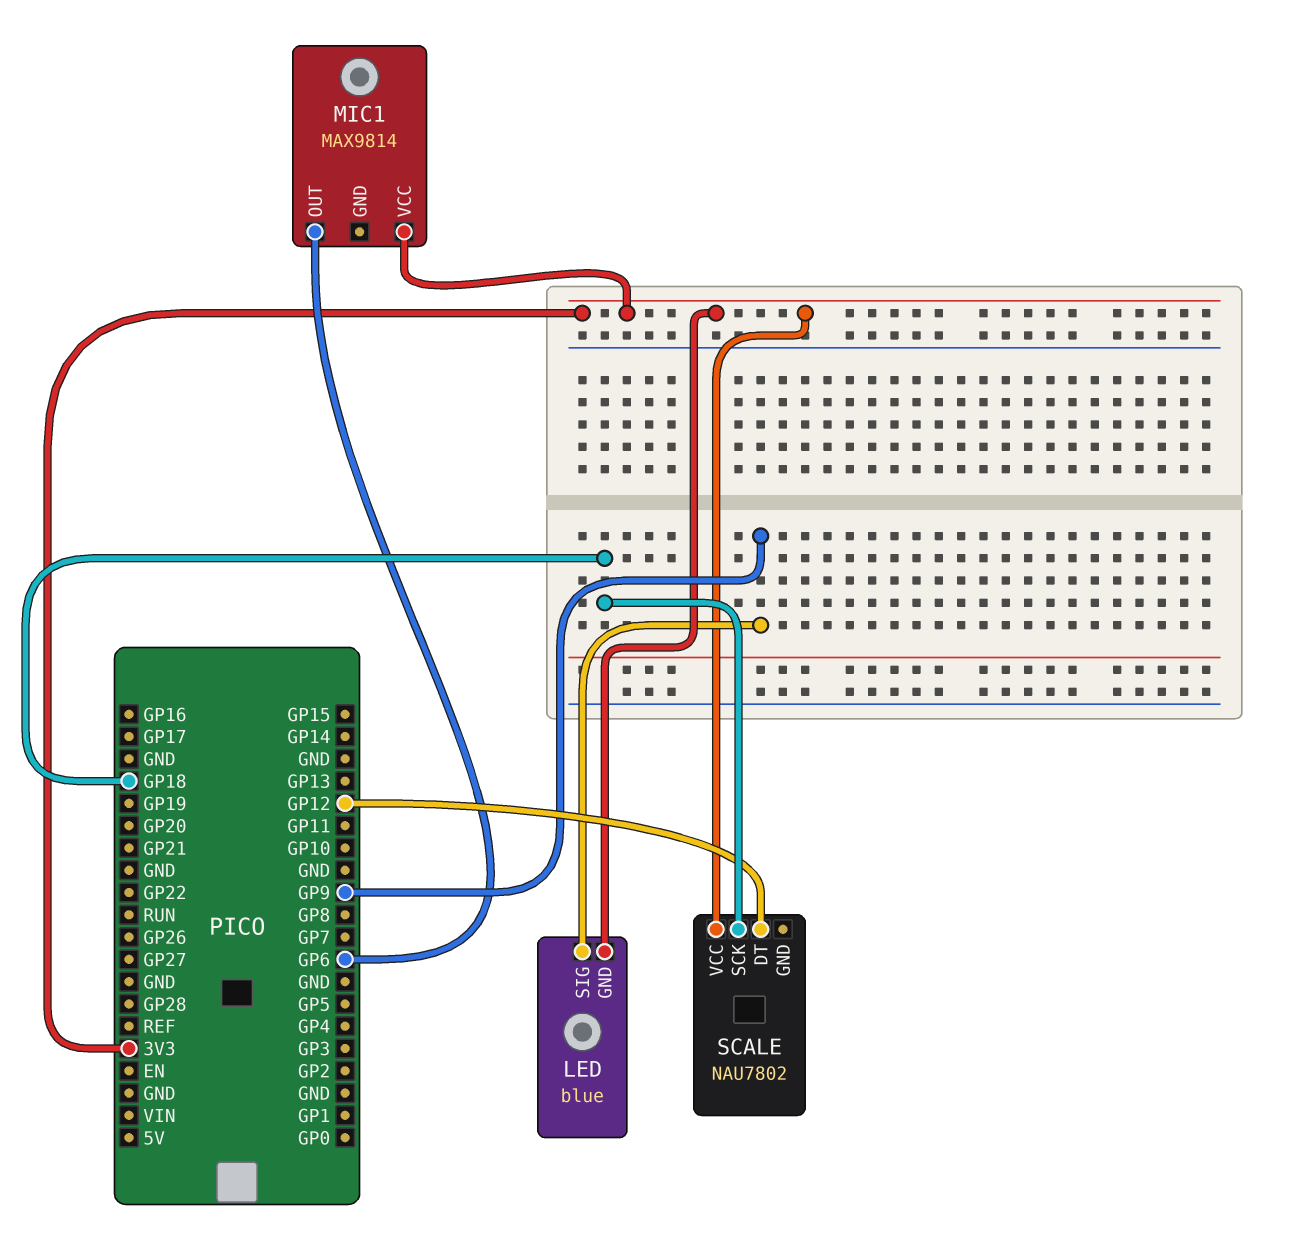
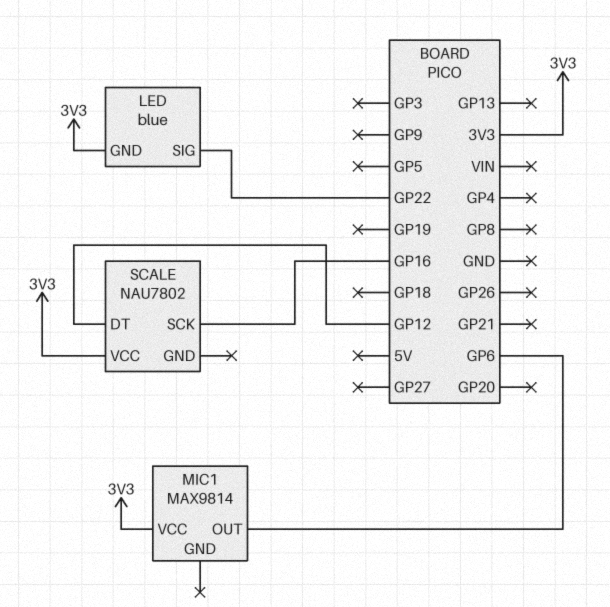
LED pin SIG: GP9 -> GP22
SCALE pin SCK: GP18 -> GP16

